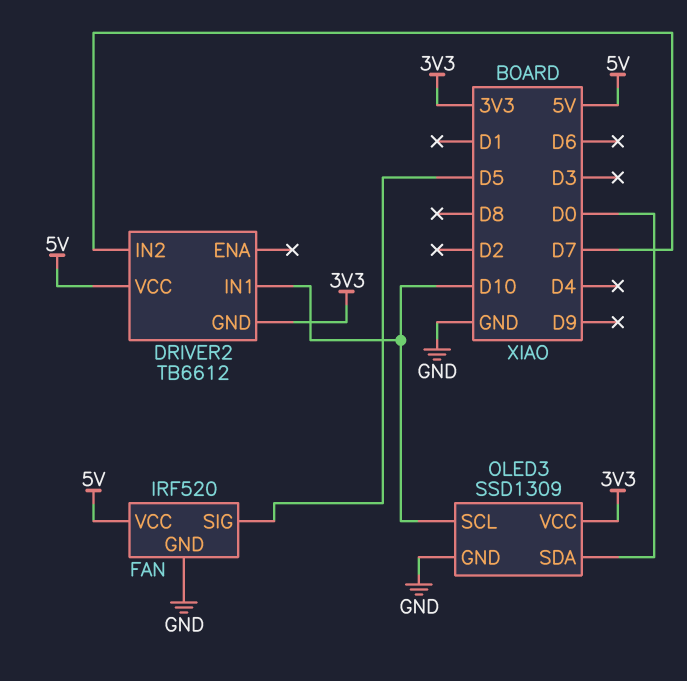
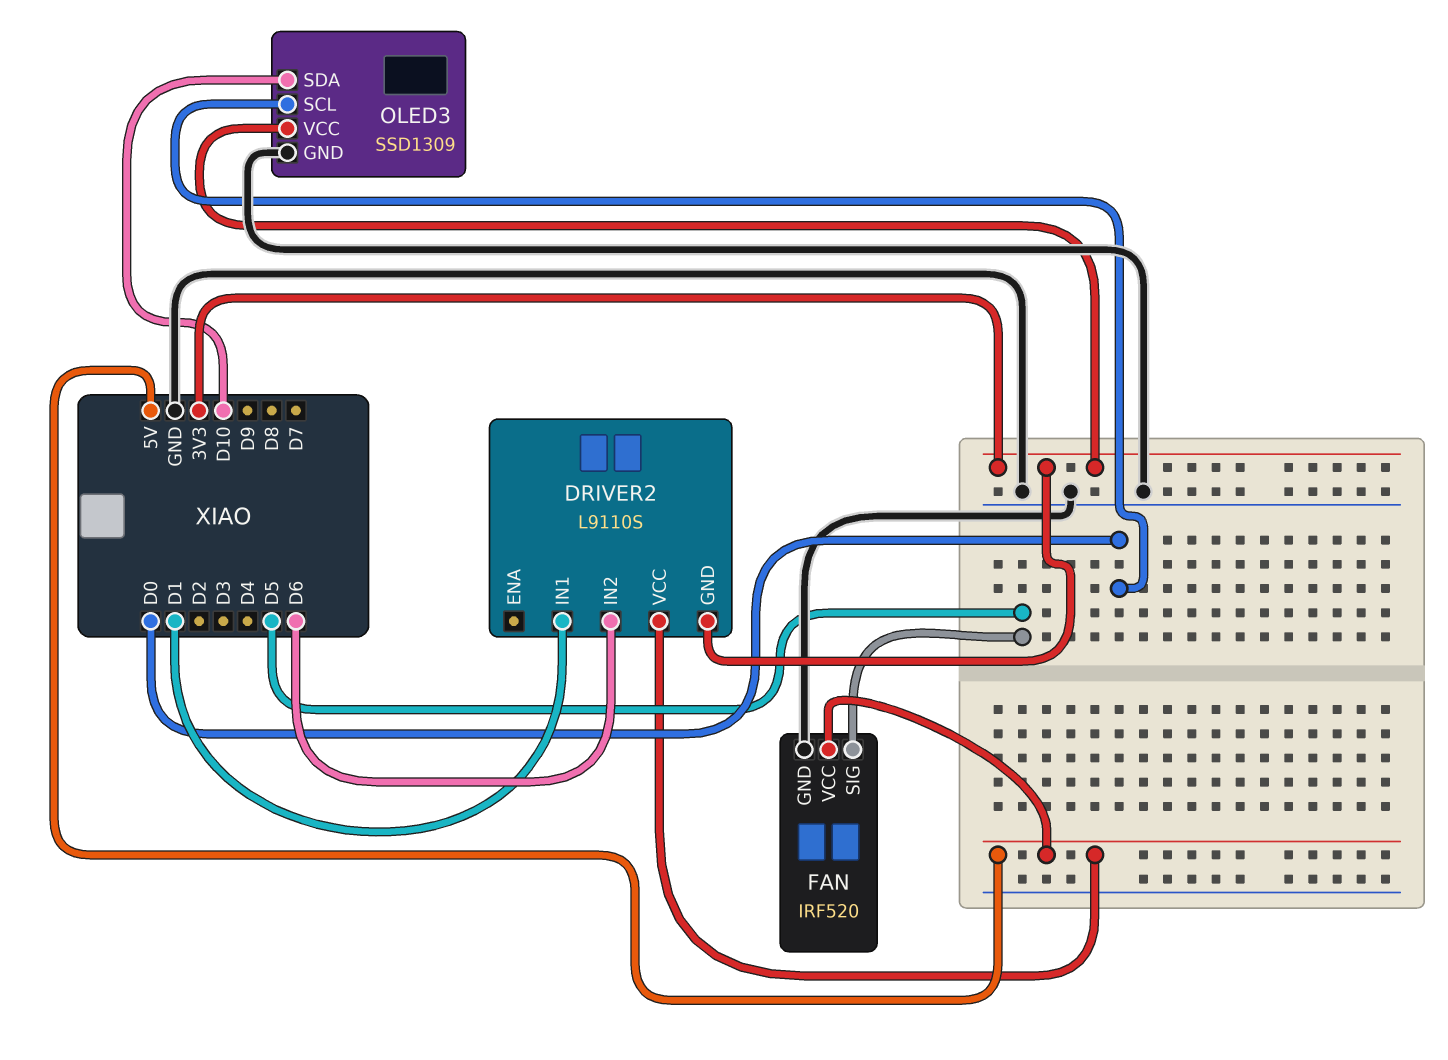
DRIVER2: TB6612 -> L9110S
DRIVER2 pin IN1: D10 -> D1
DRIVER2 pin IN2: D7 -> D6
OLED3 pin SCL: D10 -> D0
OLED3 pin SDA: D0 -> D10

